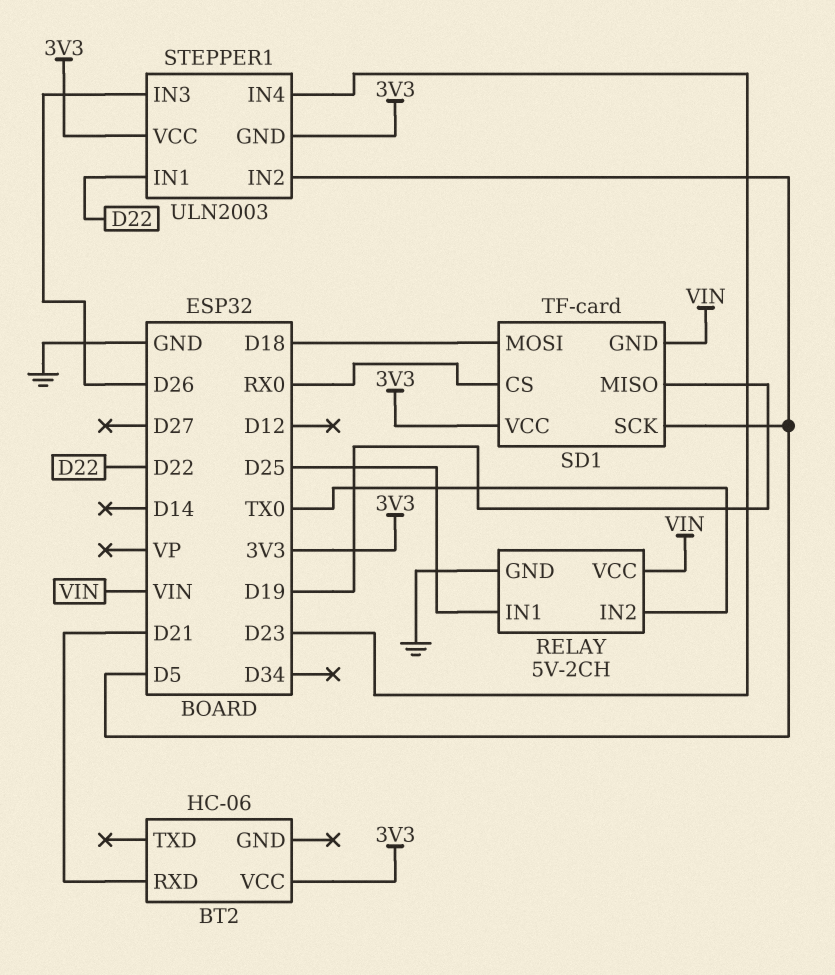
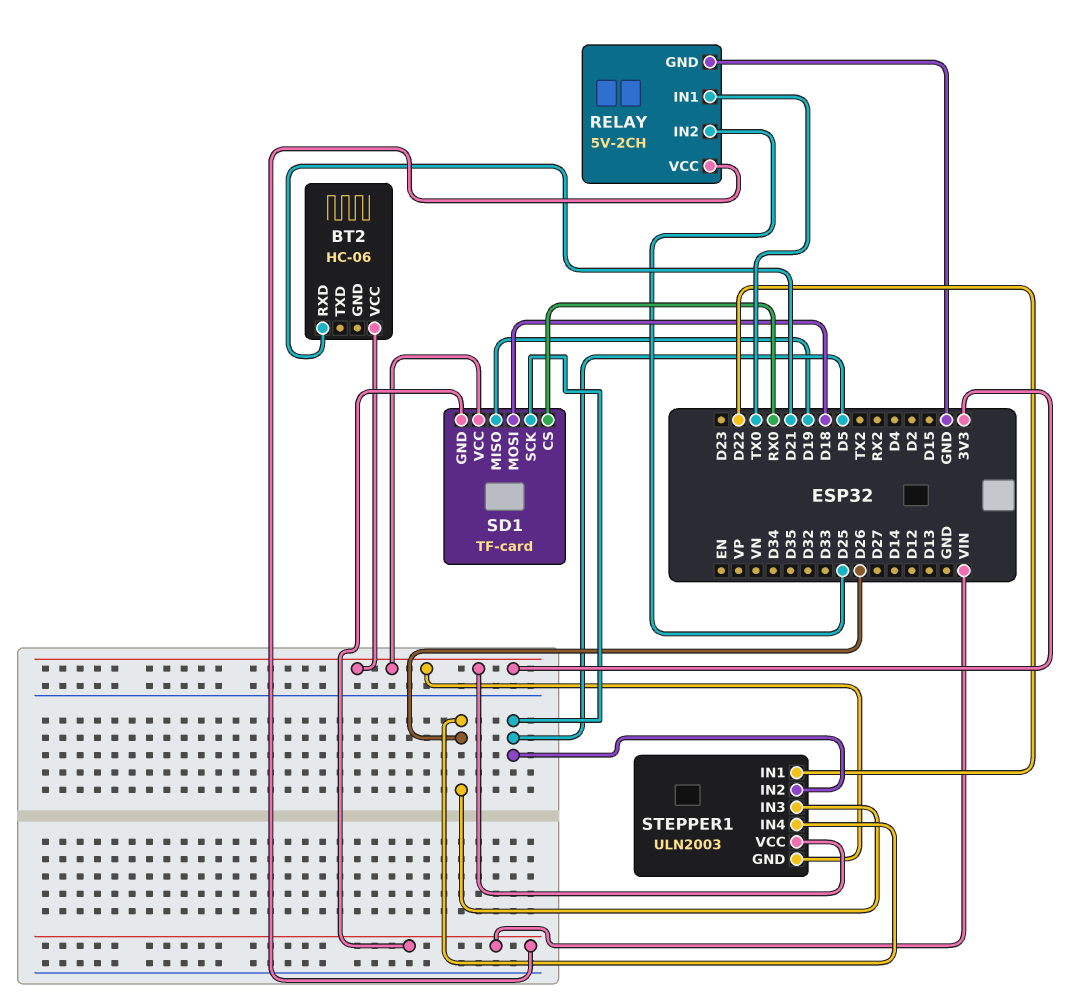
RELAY pin IN1: D25 -> TX0
RELAY pin IN2: TX0 -> D25
STEPPER1 pin IN4: D23 -> D26

